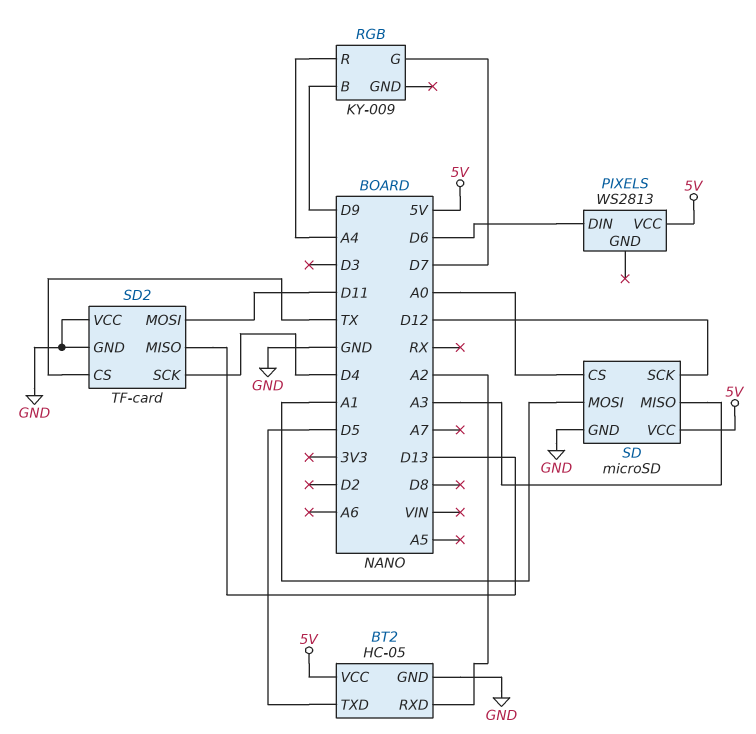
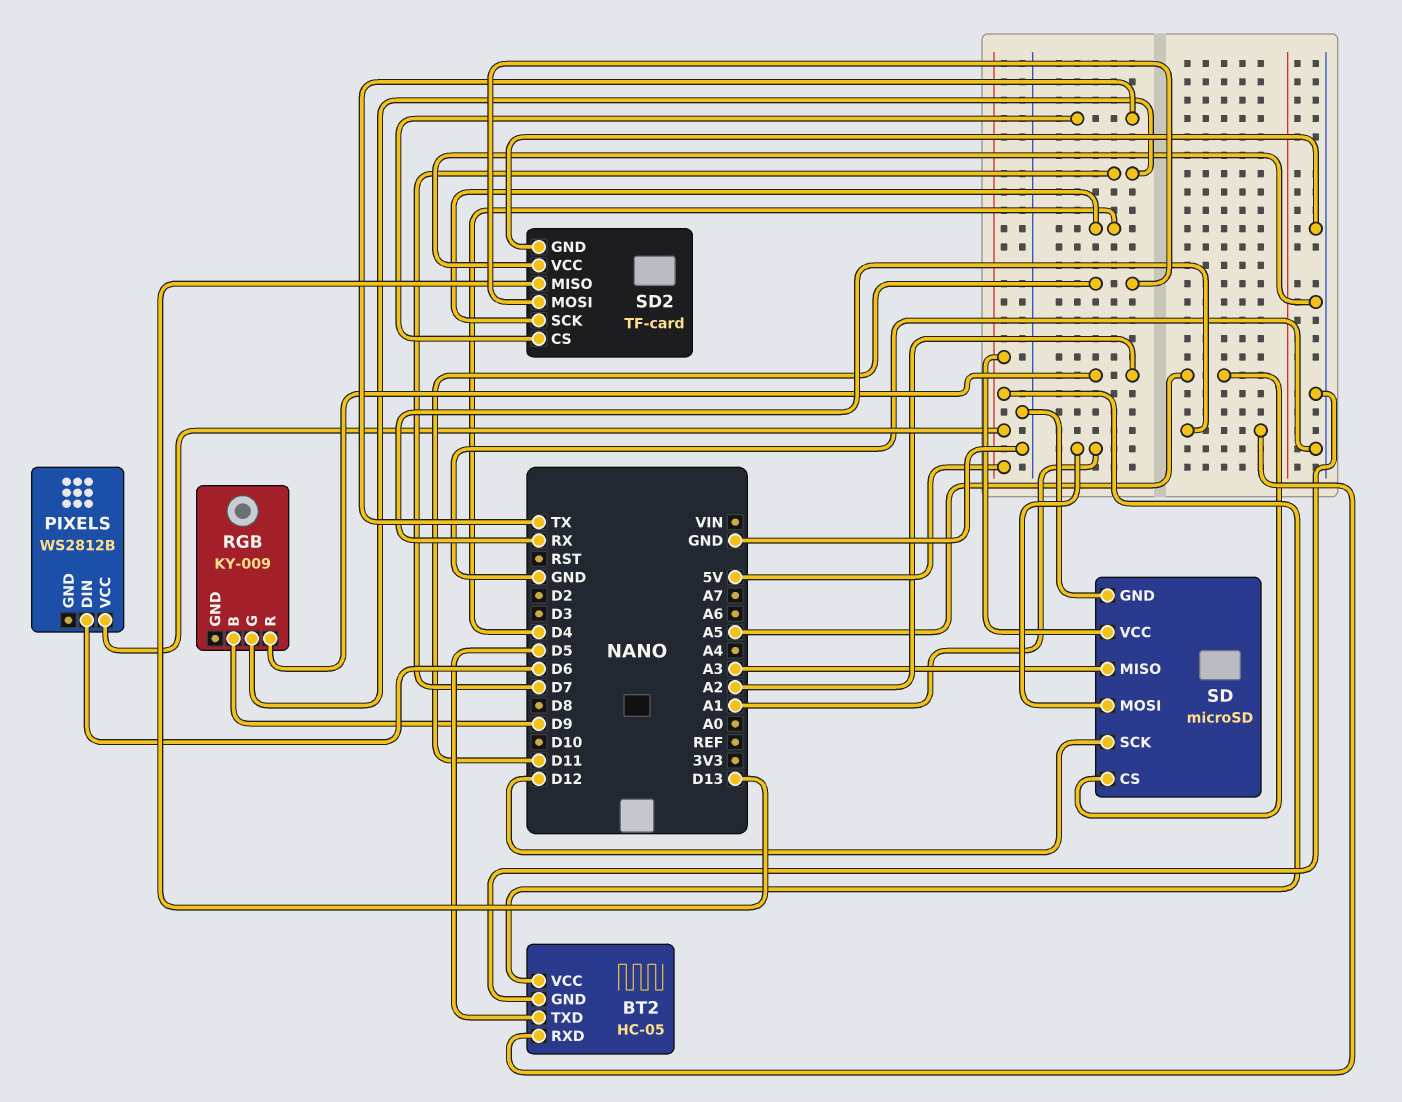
BT2 pin RXD: A2 -> RX
PIXELS: WS2813 -> WS2812B
RGB pin R: A4 -> A2
SD pin CS: A0 -> A5

